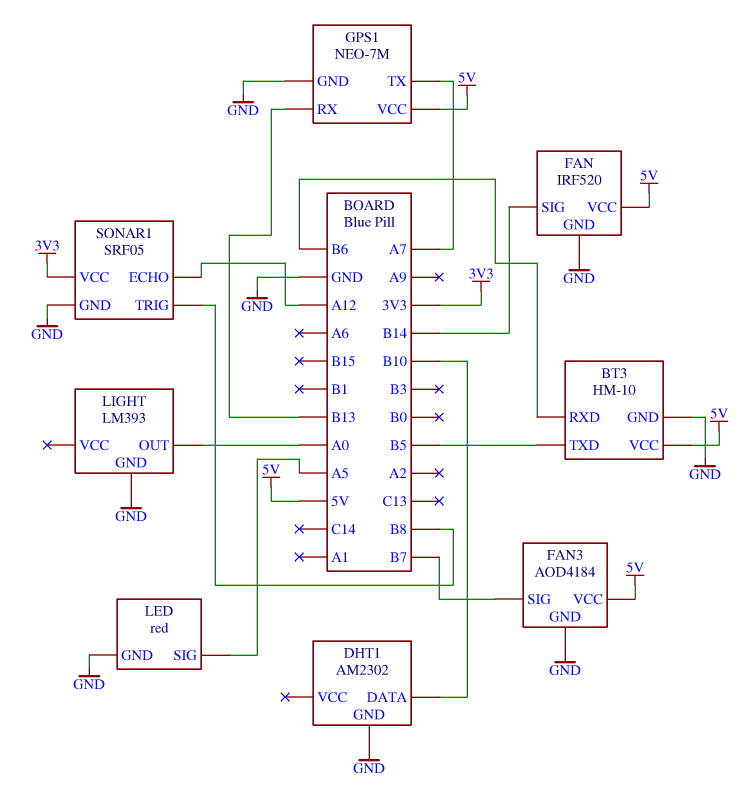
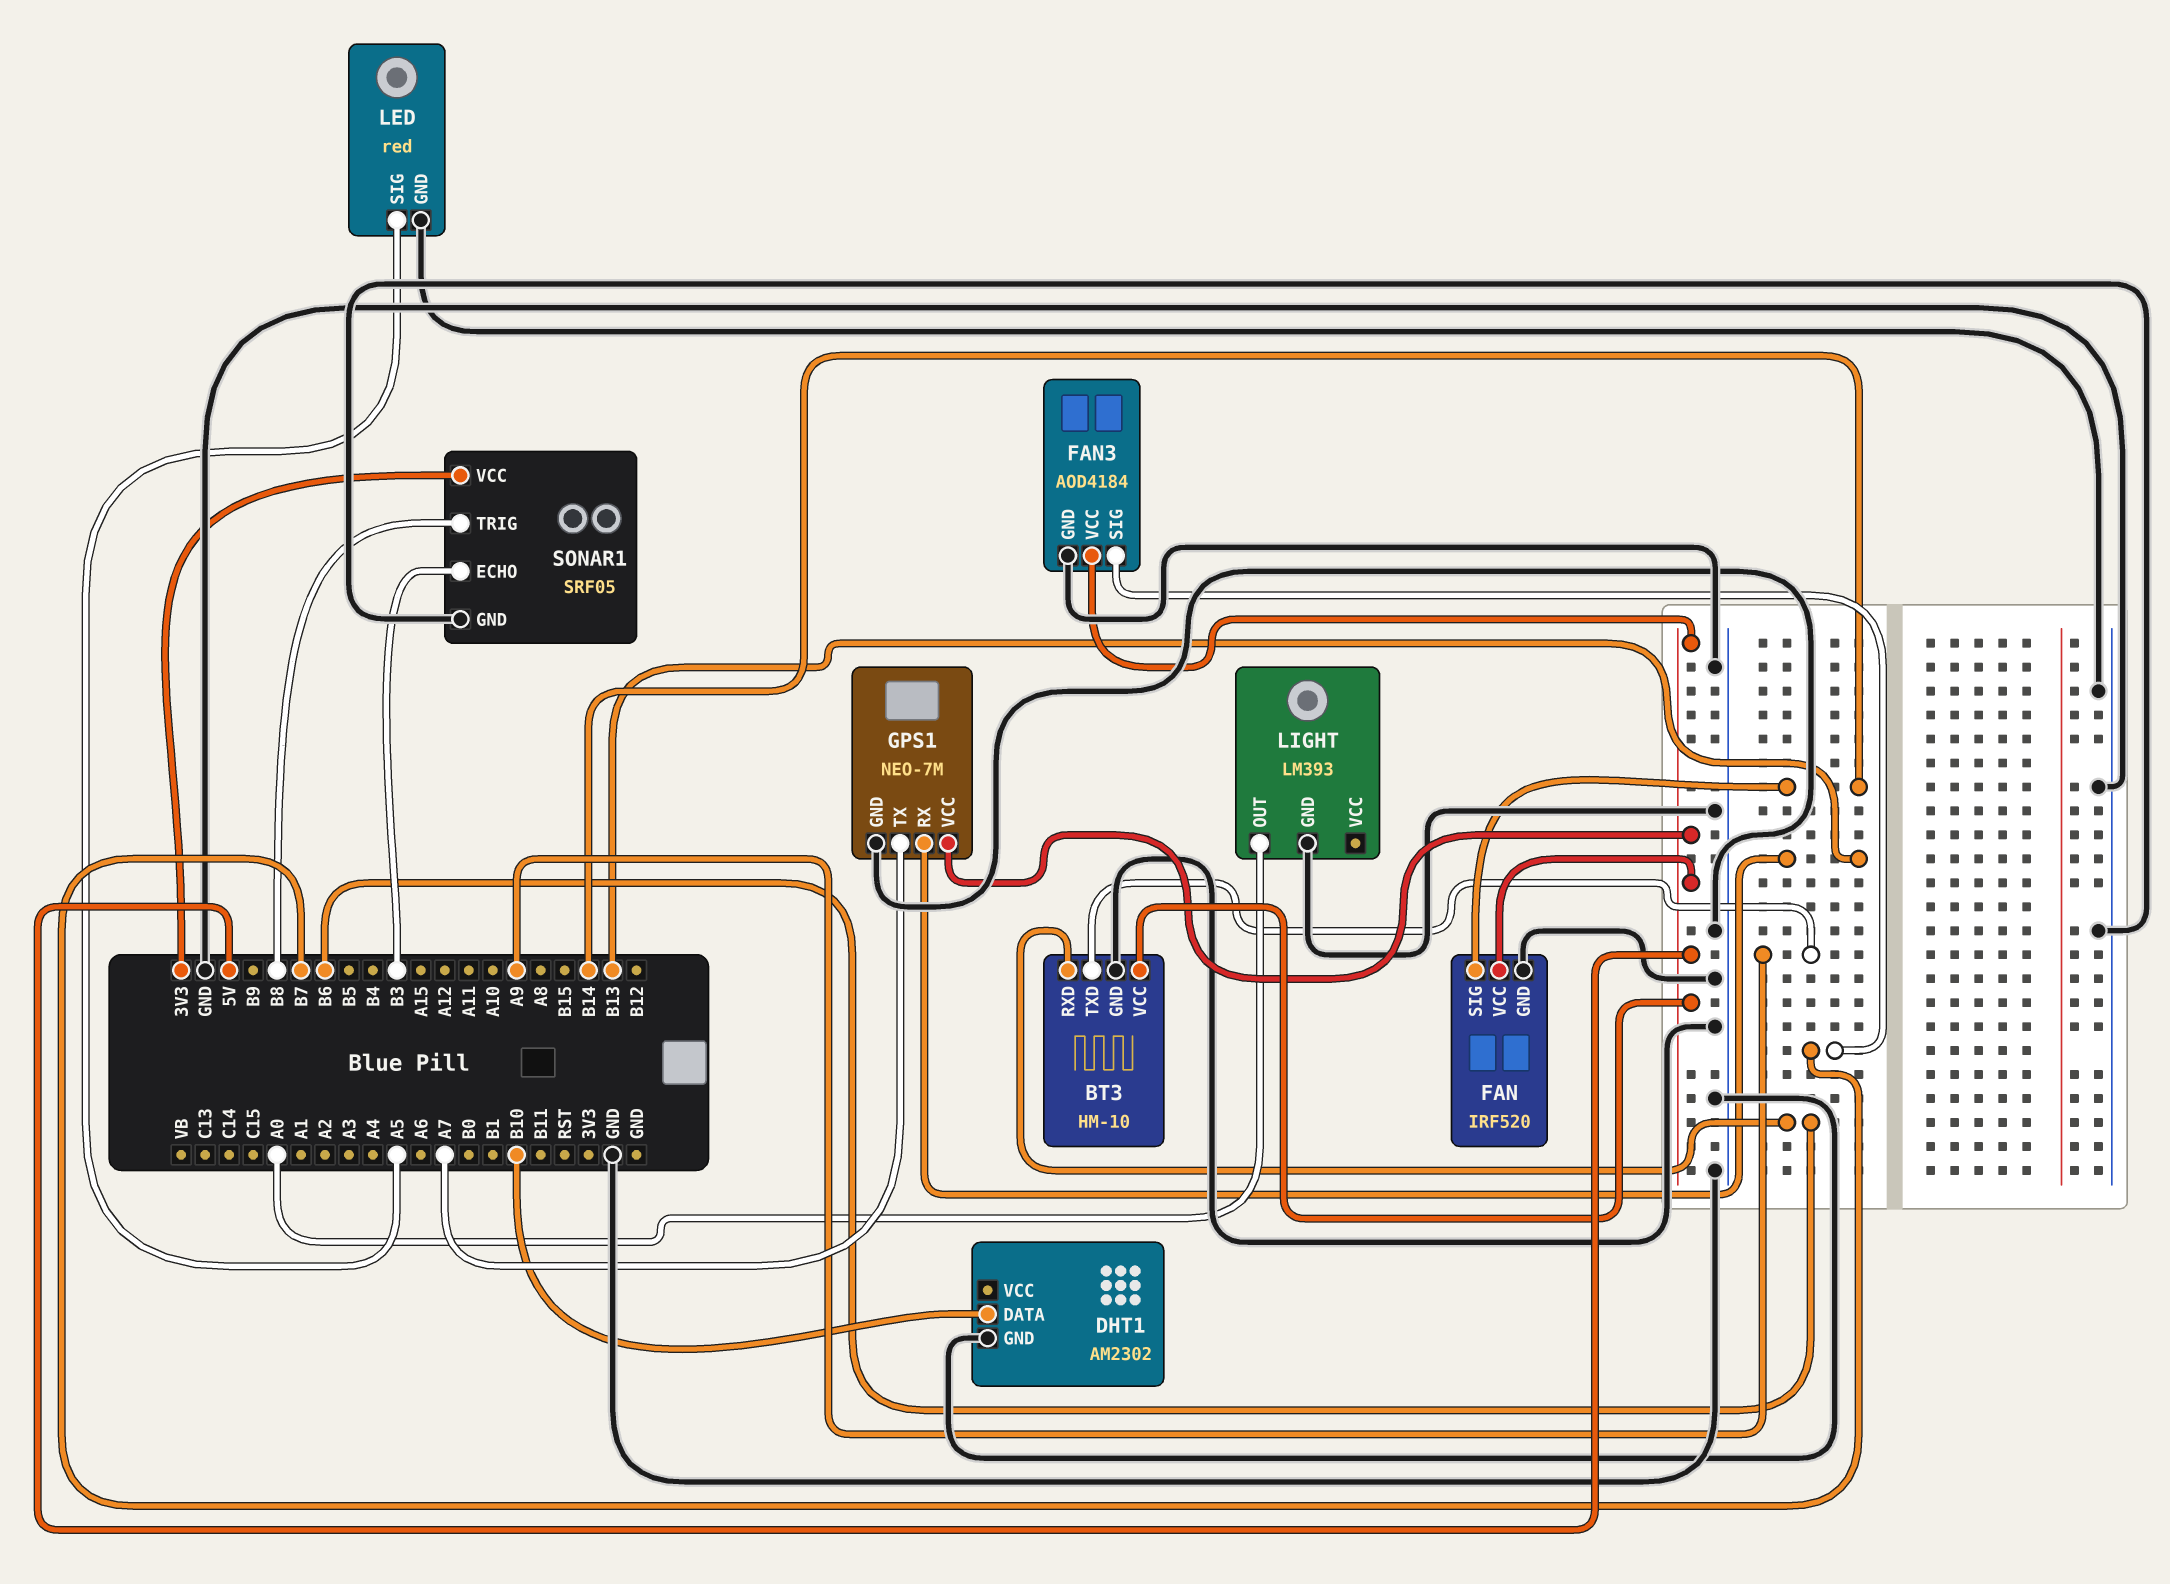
BT3 pin TXD: B5 -> A9
SONAR1 pin ECHO: A12 -> B3

